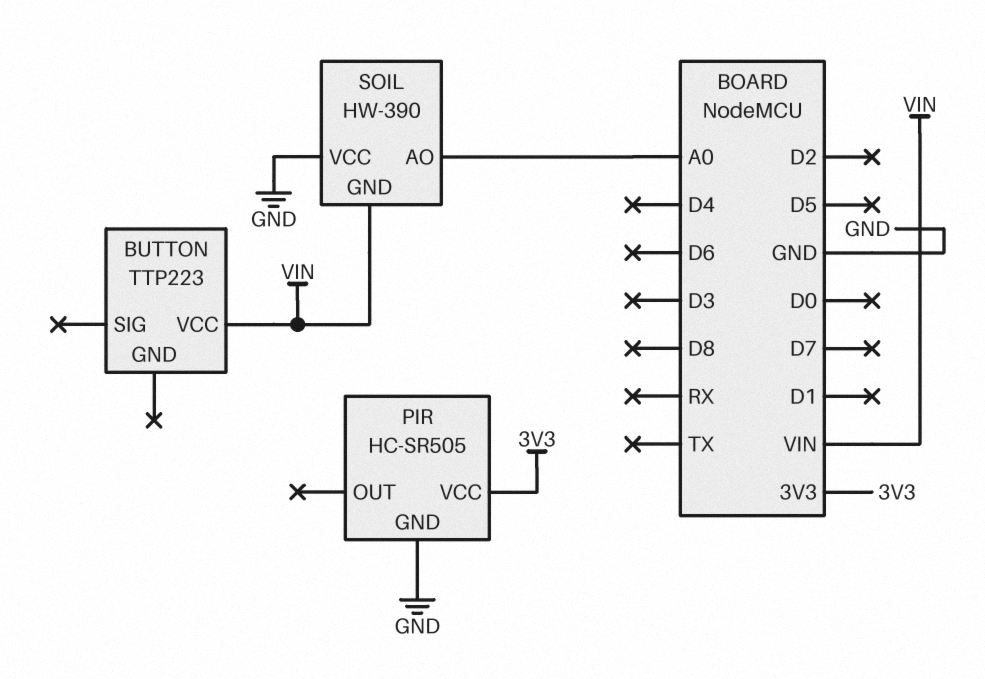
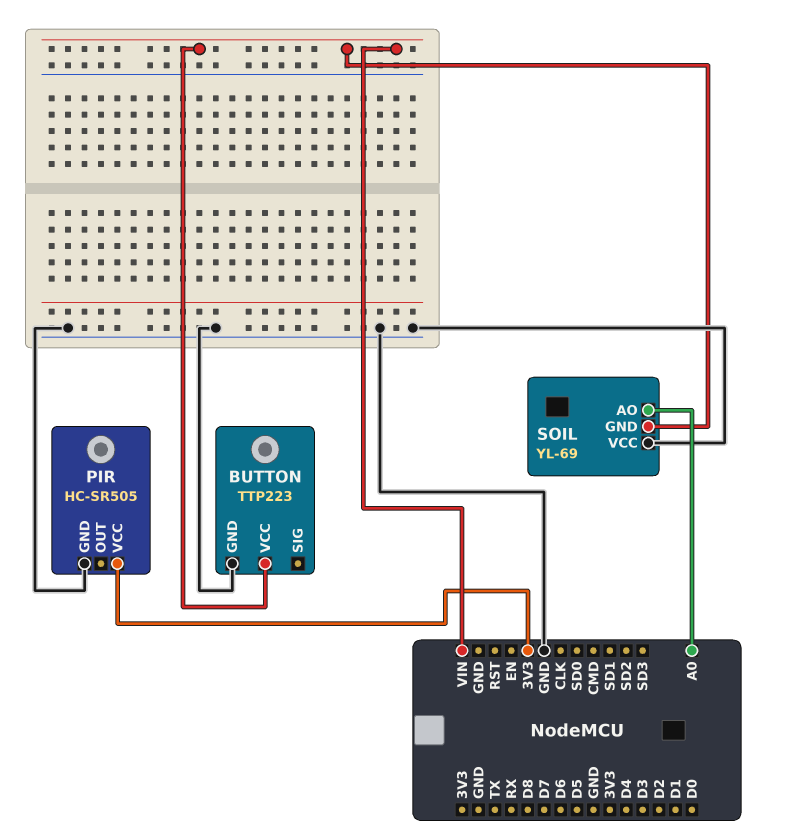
BUTTON pin GND: none -> GND
SOIL: HW-390 -> YL-69

